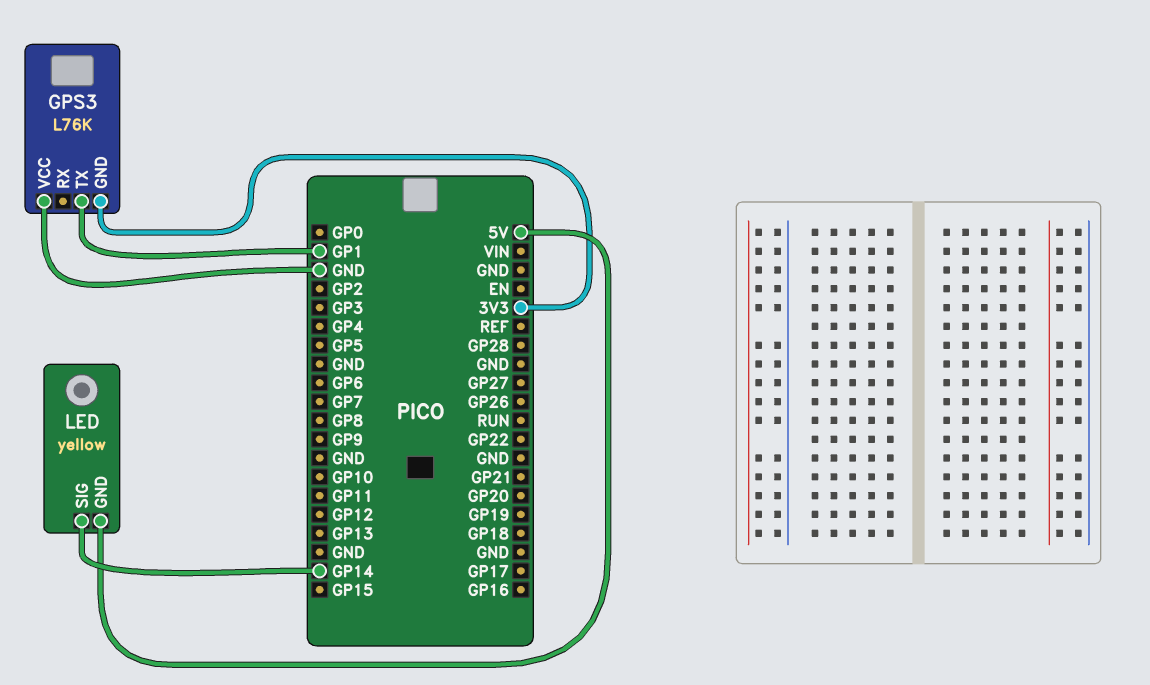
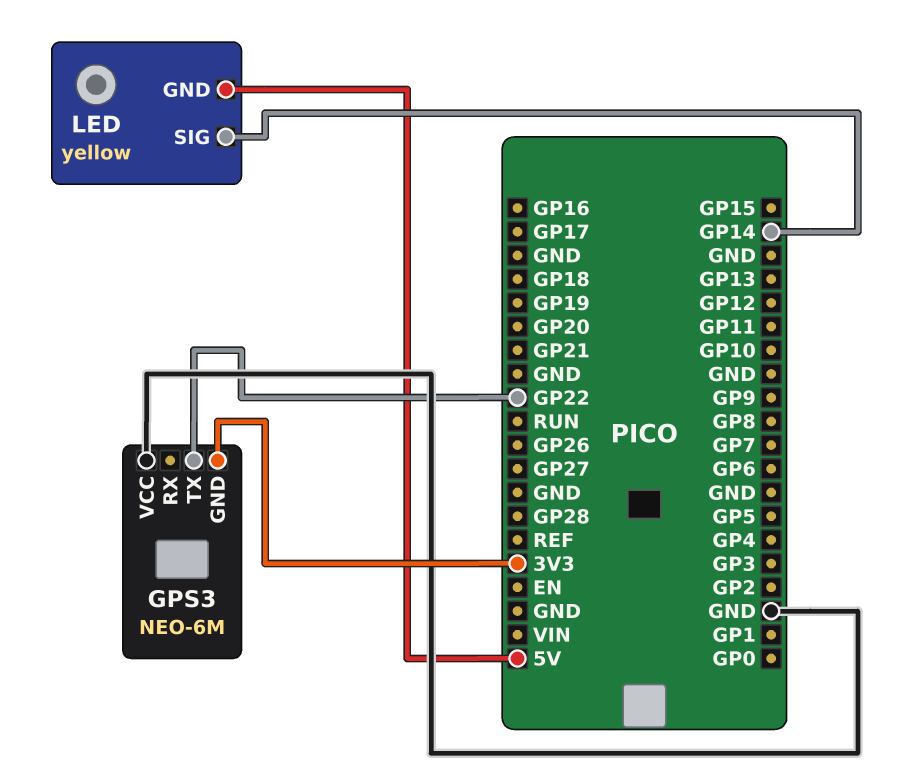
GPS3: L76K -> NEO-6M
GPS3 pin TX: GP1 -> GP22

